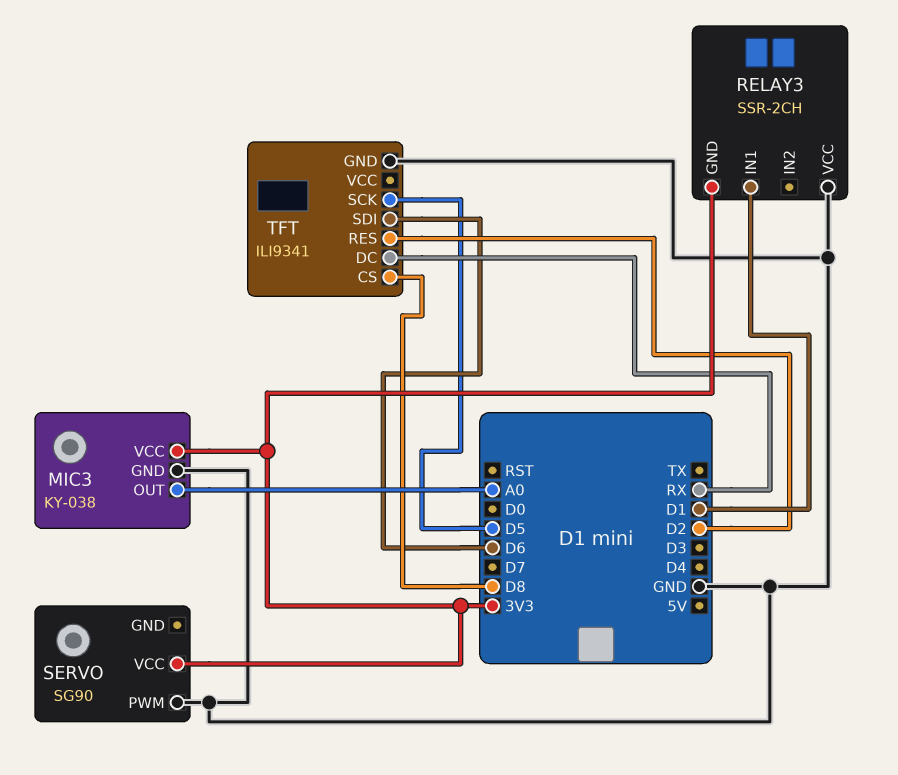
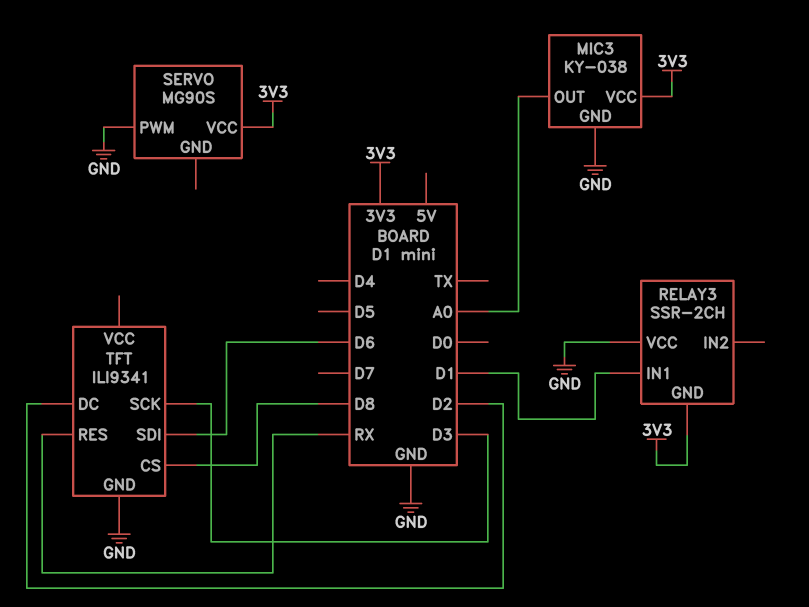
SERVO: SG90 -> MG90S
TFT pin DC: RX -> D2
TFT pin RES: D2 -> RX
TFT pin SCK: D5 -> D3

